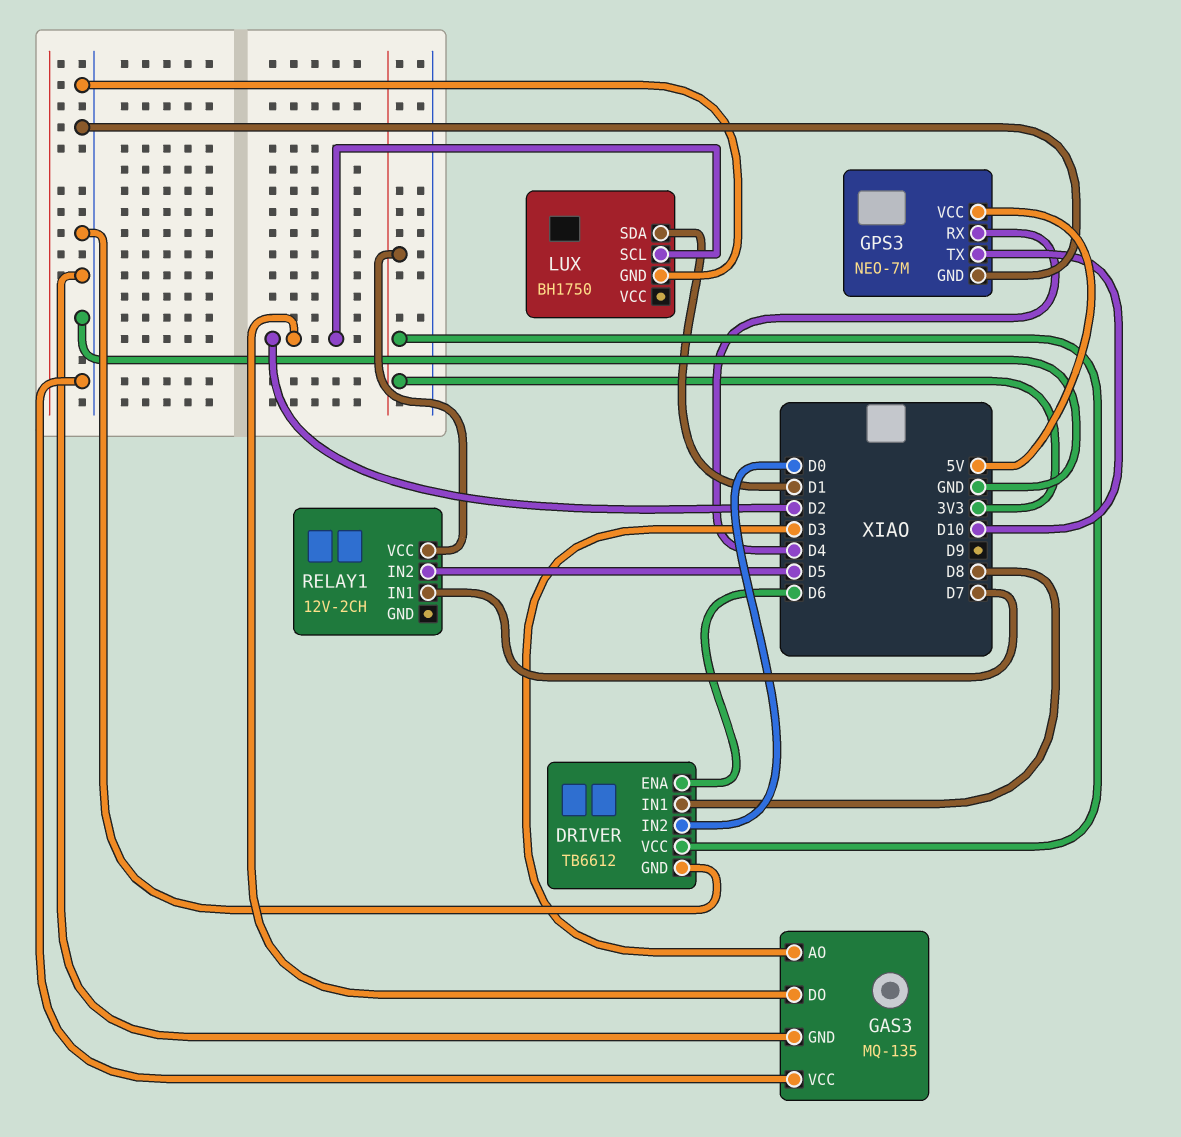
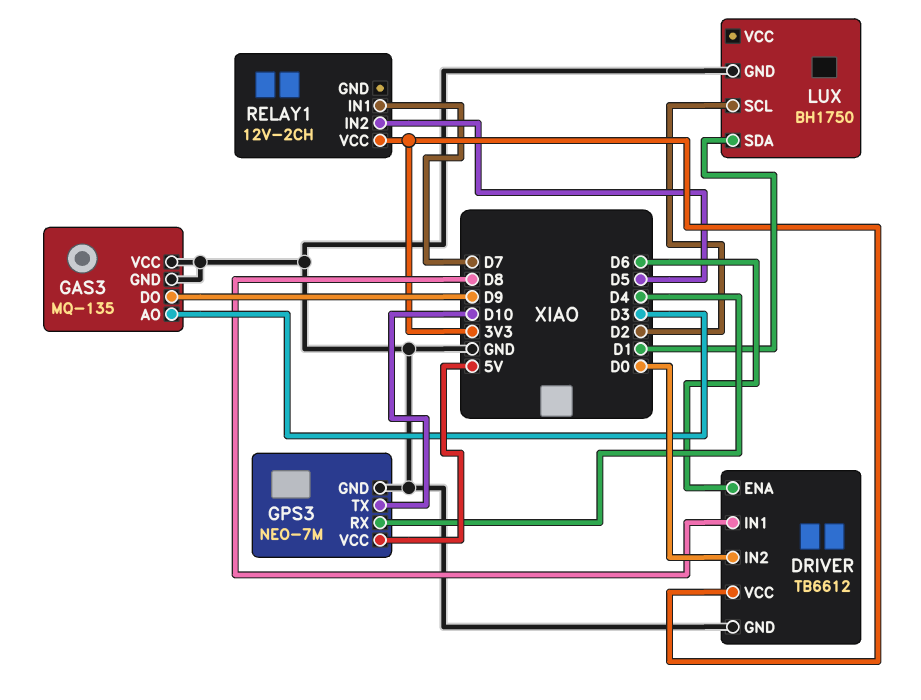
GAS3 pin DO: D2 -> D9

